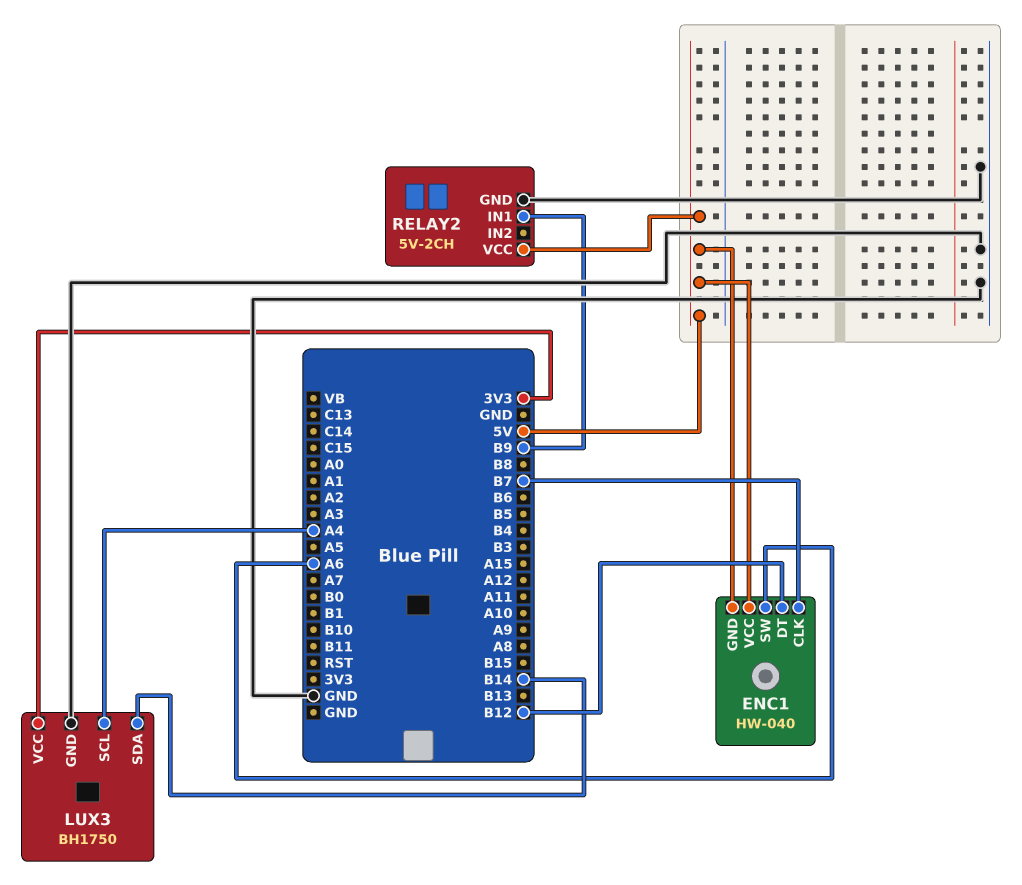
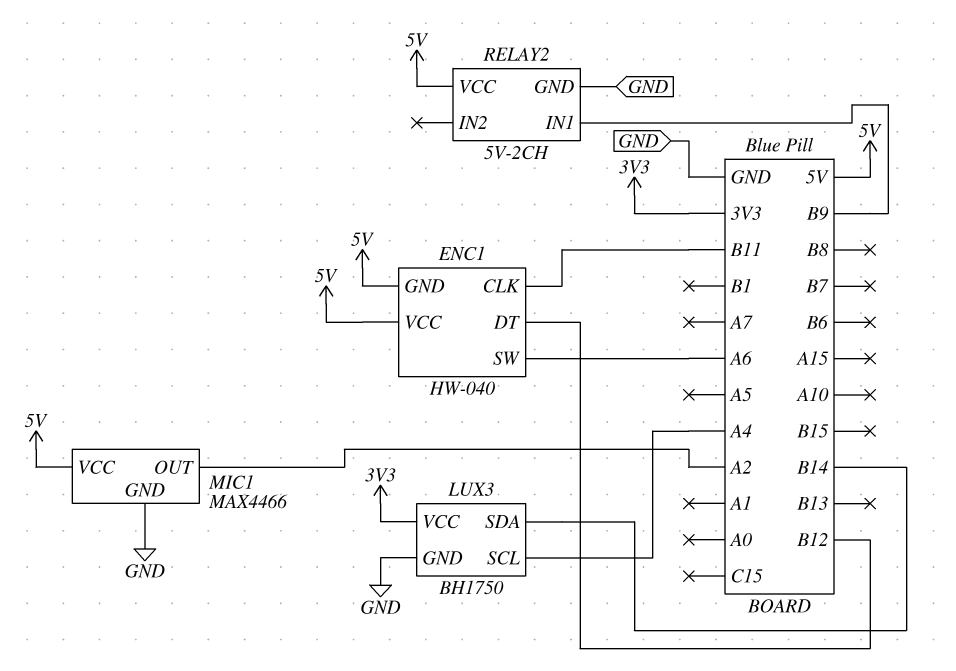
ENC1 pin CLK: B7 -> B11
MIC1: none -> MAX4466
MIC1 pin GND: none -> GND
MIC1 pin OUT: none -> A2
MIC1 pin VCC: none -> 5V

